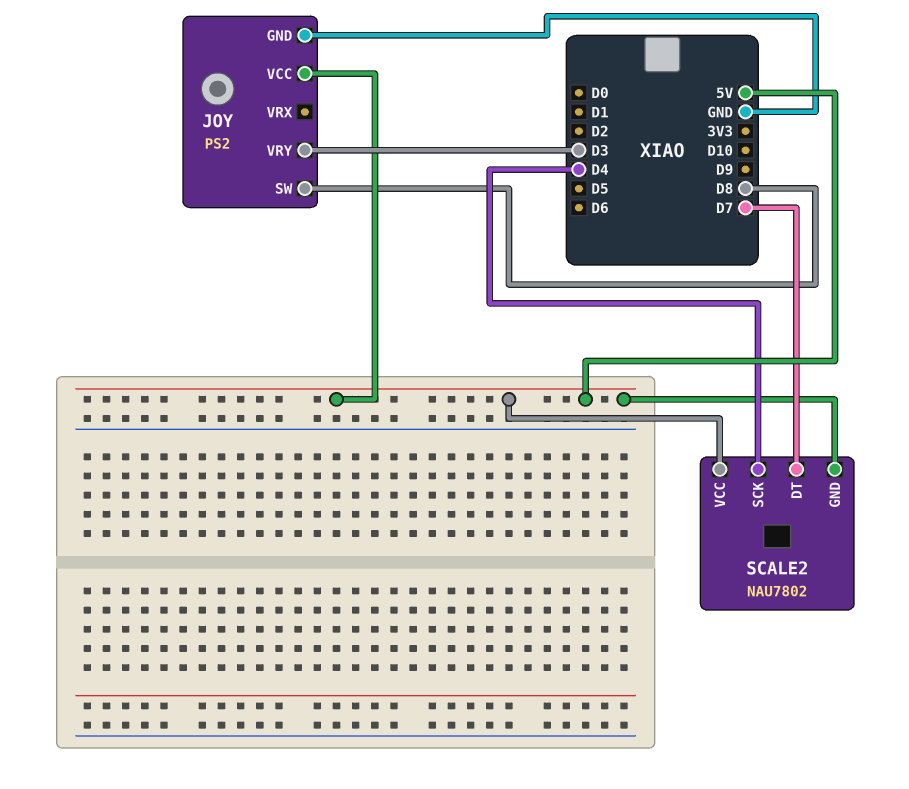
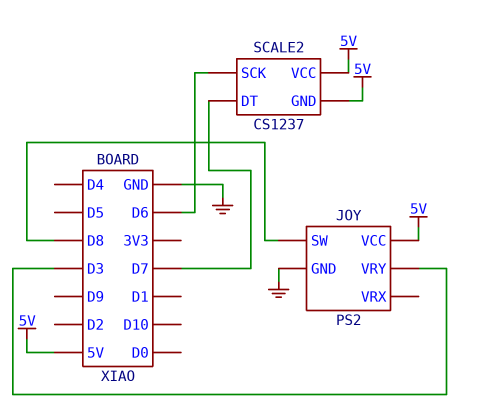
SCALE2: NAU7802 -> CS1237
SCALE2 pin SCK: D4 -> D6

